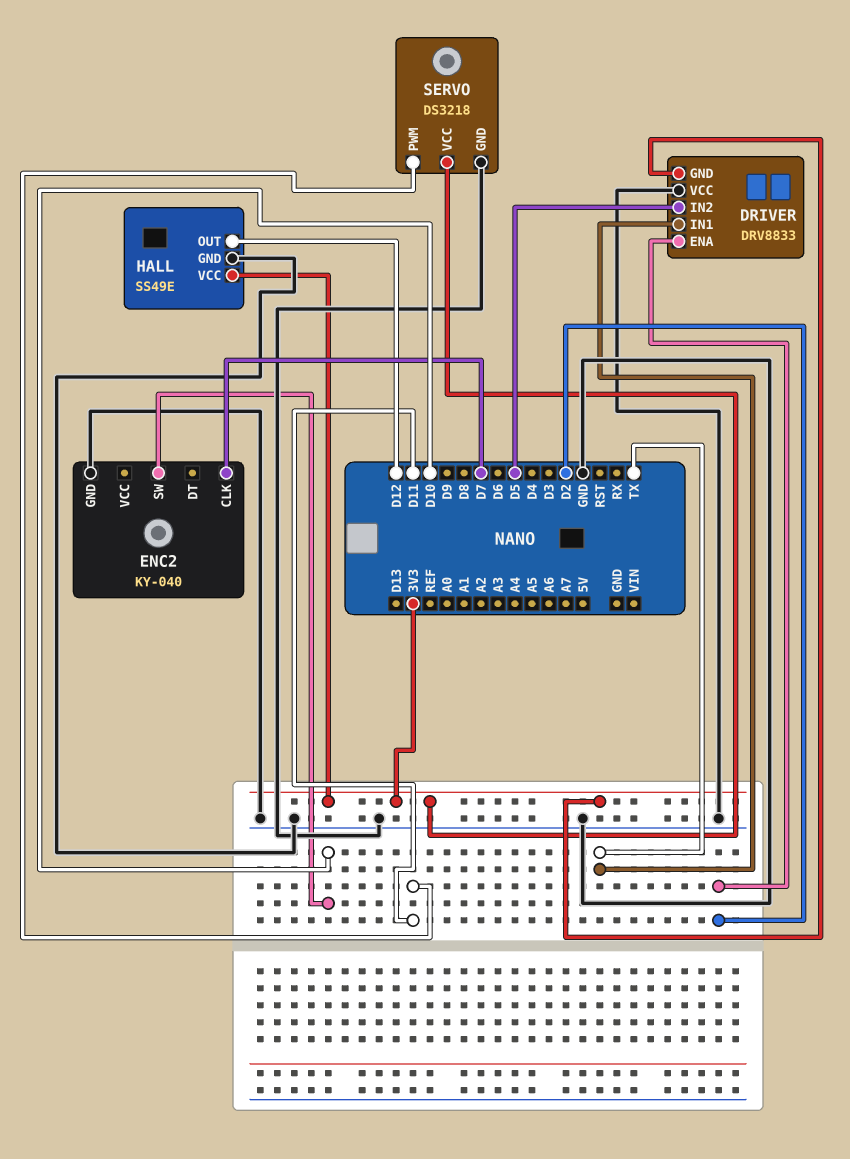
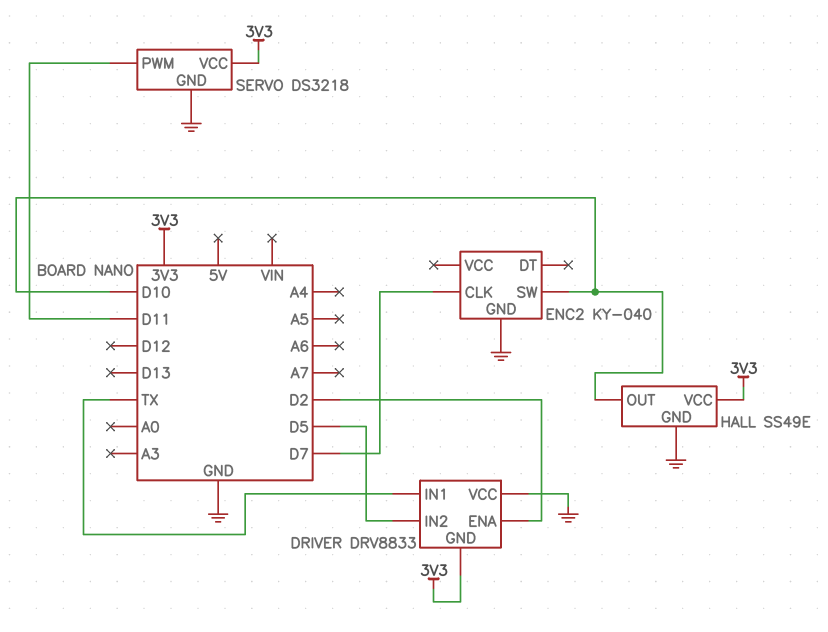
HALL pin OUT: D12 -> D10

